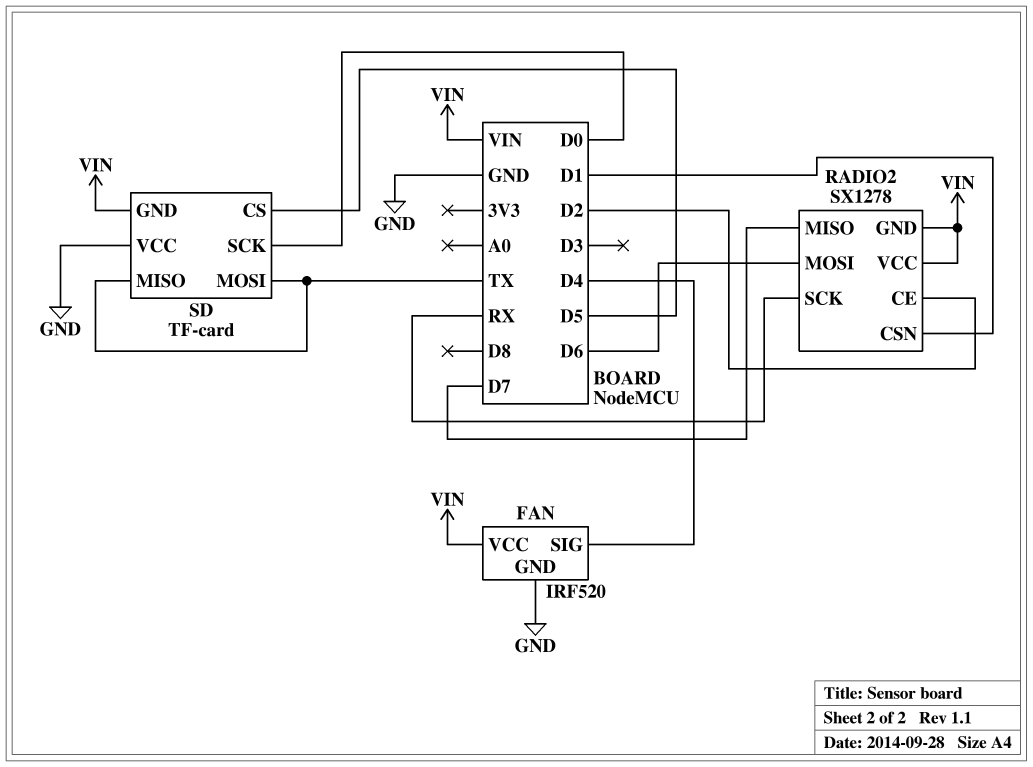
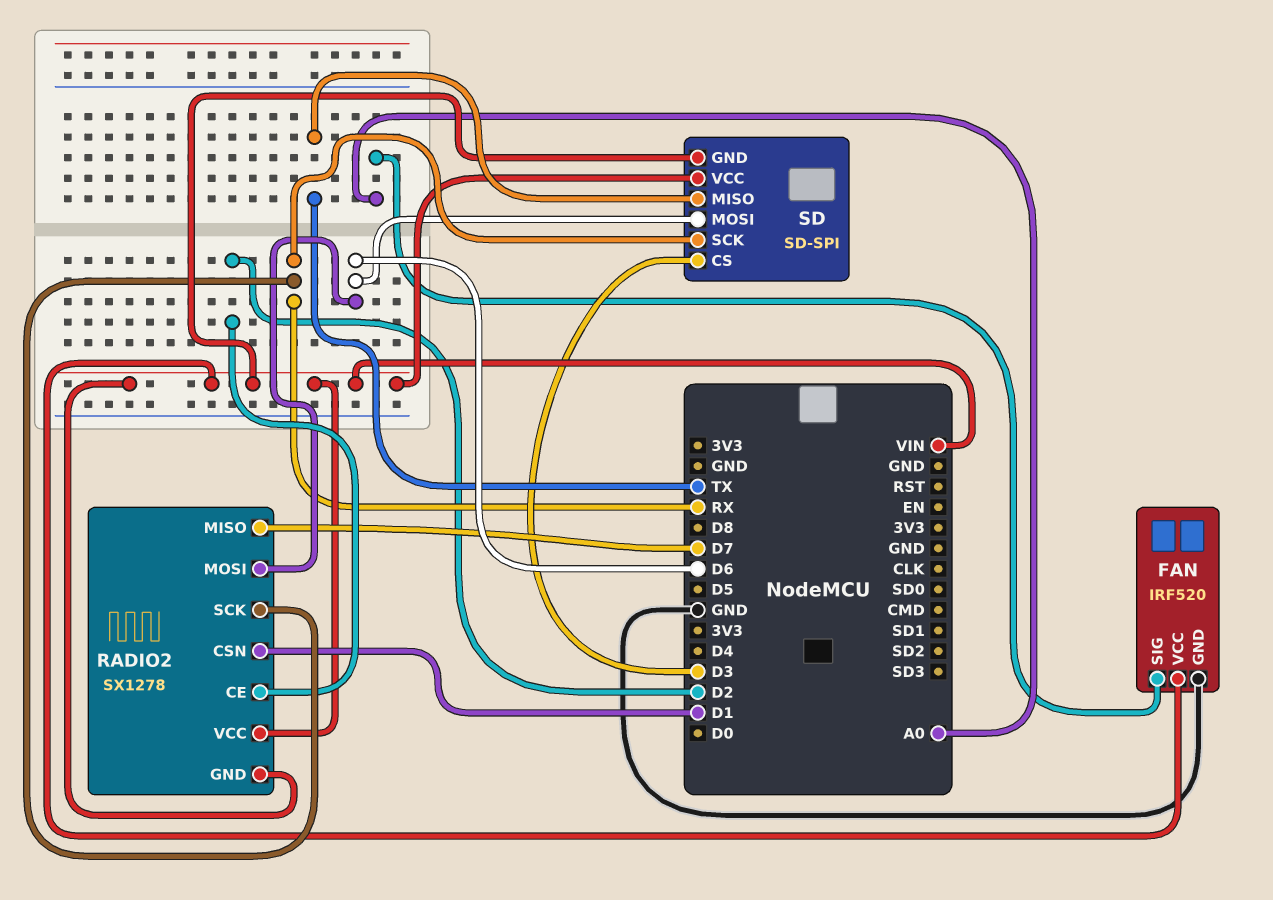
FAN pin SIG: D4 -> A0
SD: TF-card -> SD-SPI
SD pin CS: D5 -> D3
SD pin MOSI: TX -> D6
SD pin SCK: D0 -> RX
SD pin VCC: GND -> VIN

